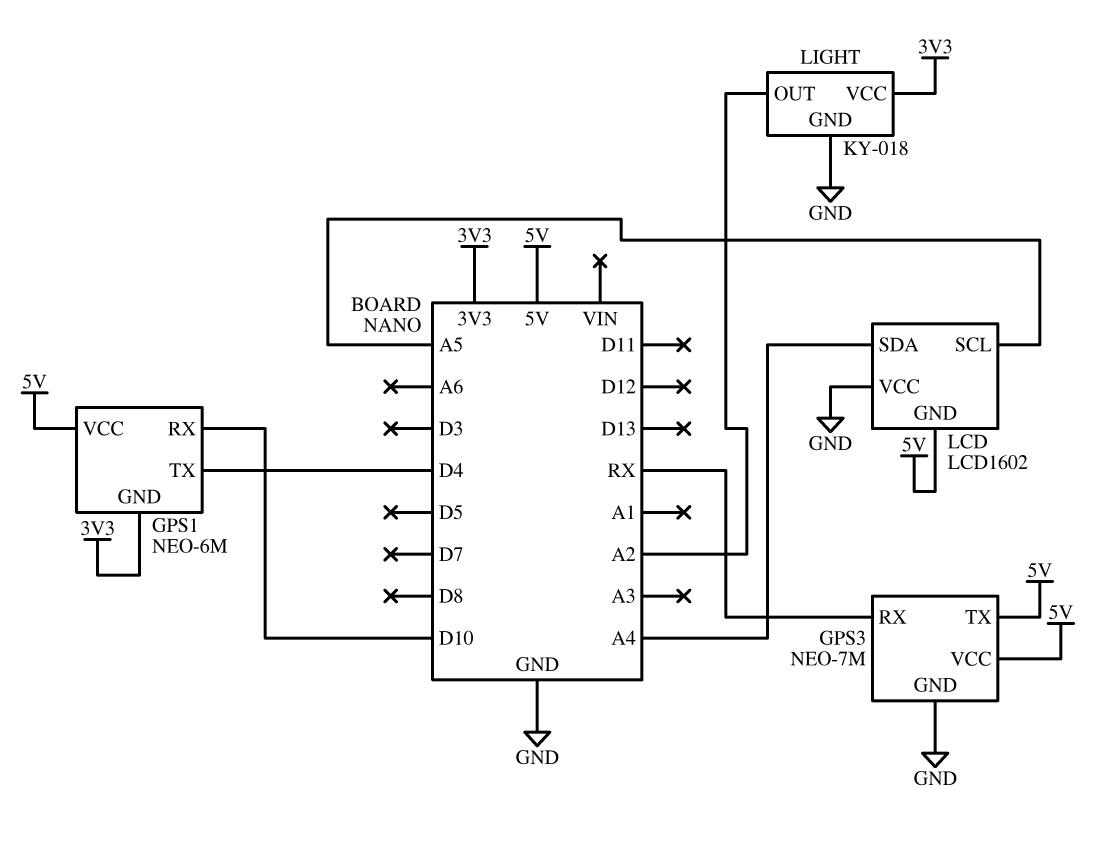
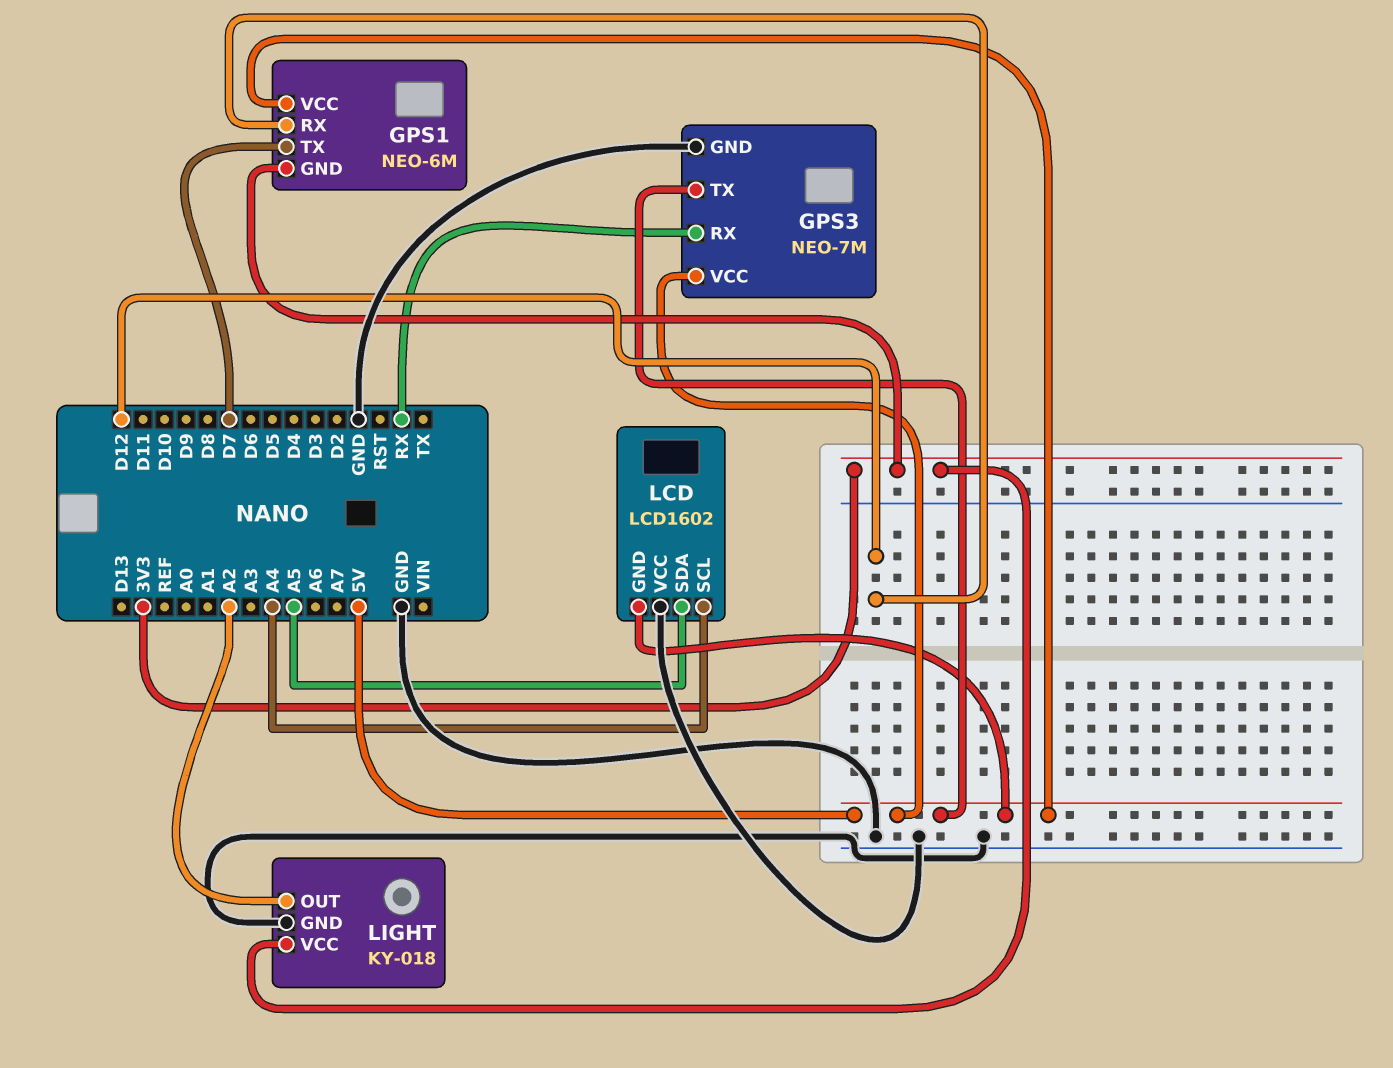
GPS1 pin RX: D10 -> D12
GPS1 pin TX: D4 -> D7
LCD pin SCL: A5 -> A4
LCD pin SDA: A4 -> A5

